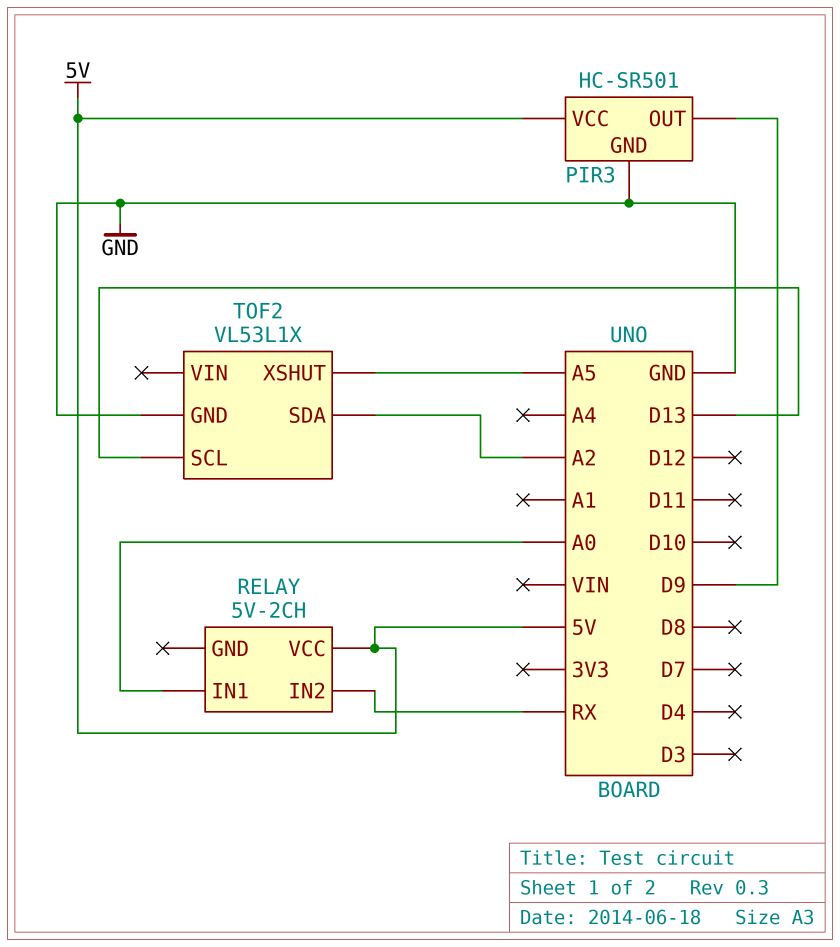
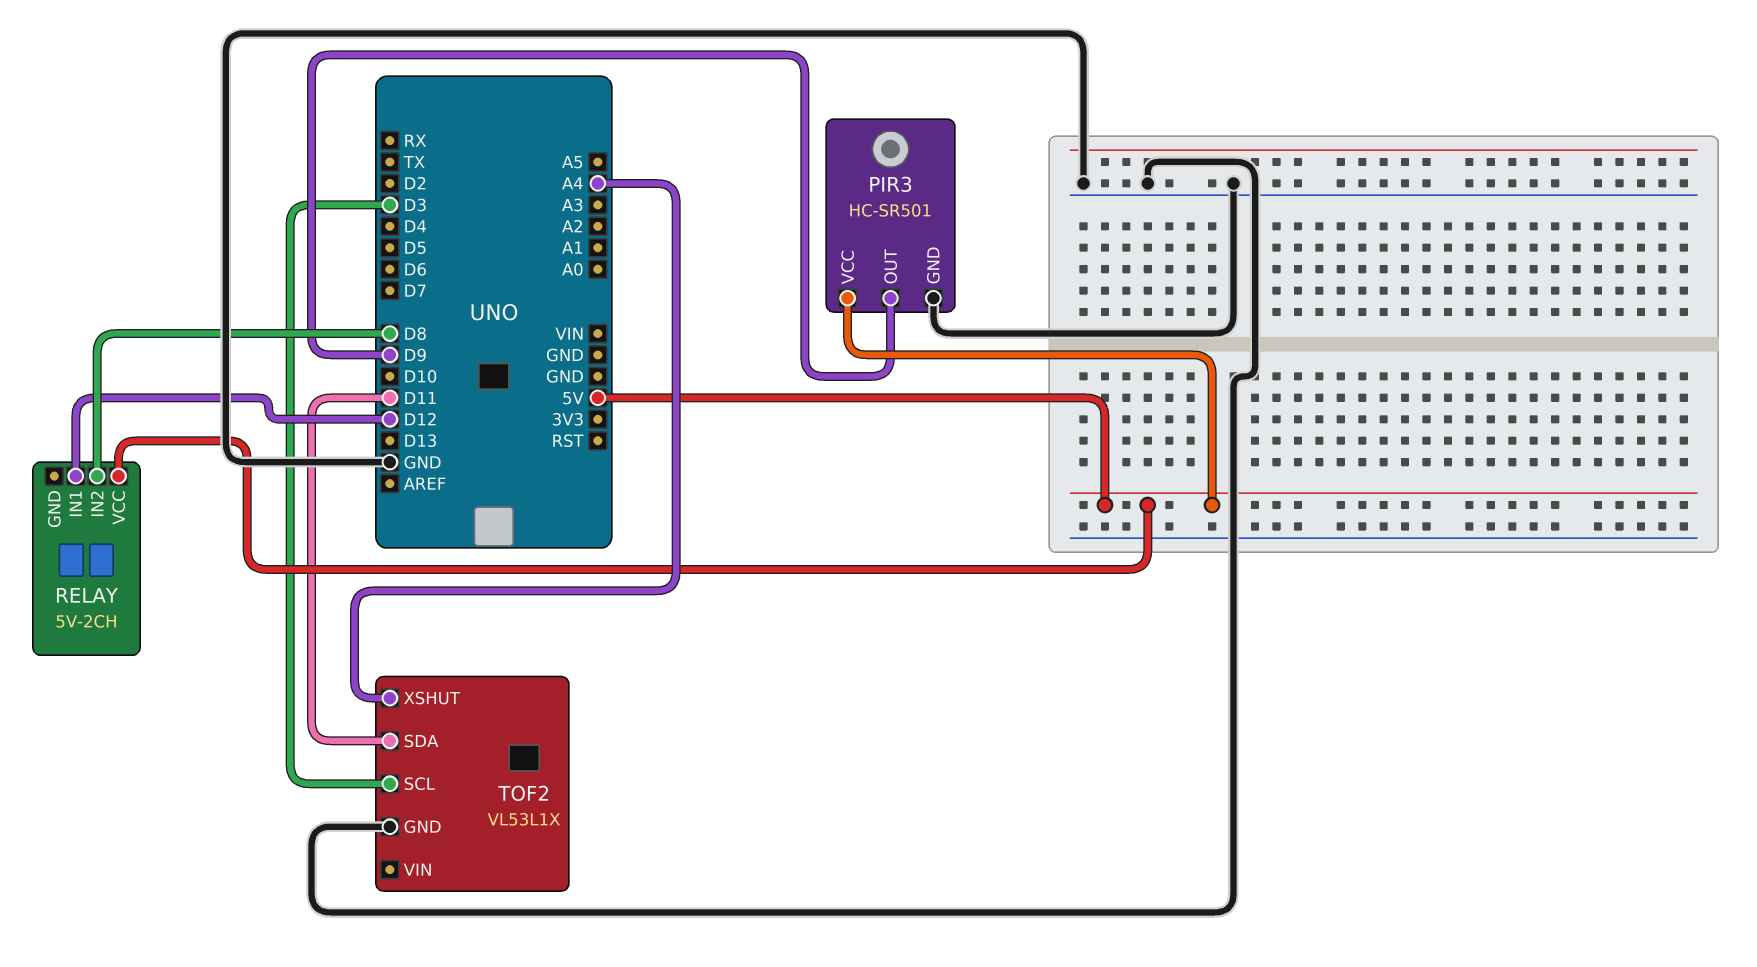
RELAY pin IN1: A0 -> D12
RELAY pin IN2: RX -> D8
TOF2 pin SCL: D13 -> D3
TOF2 pin SDA: A2 -> D11
TOF2 pin XSHUT: A5 -> A4

